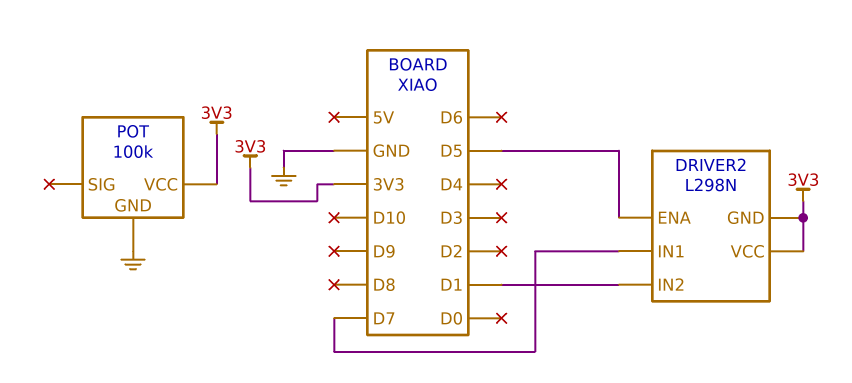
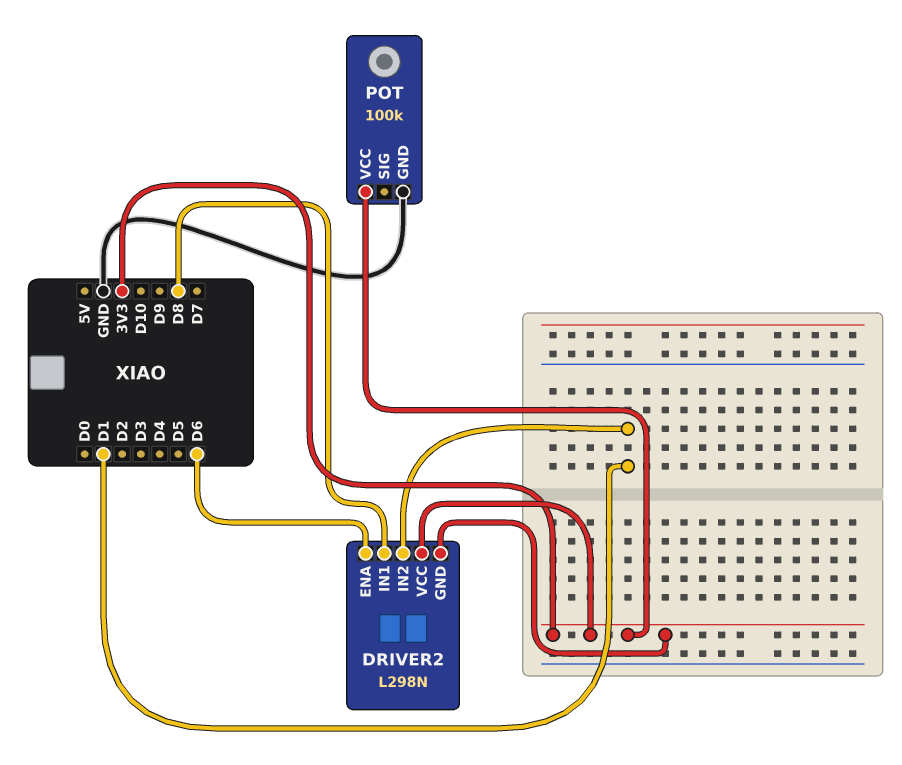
DRIVER2 pin ENA: D5 -> D6
DRIVER2 pin IN1: D7 -> D8

